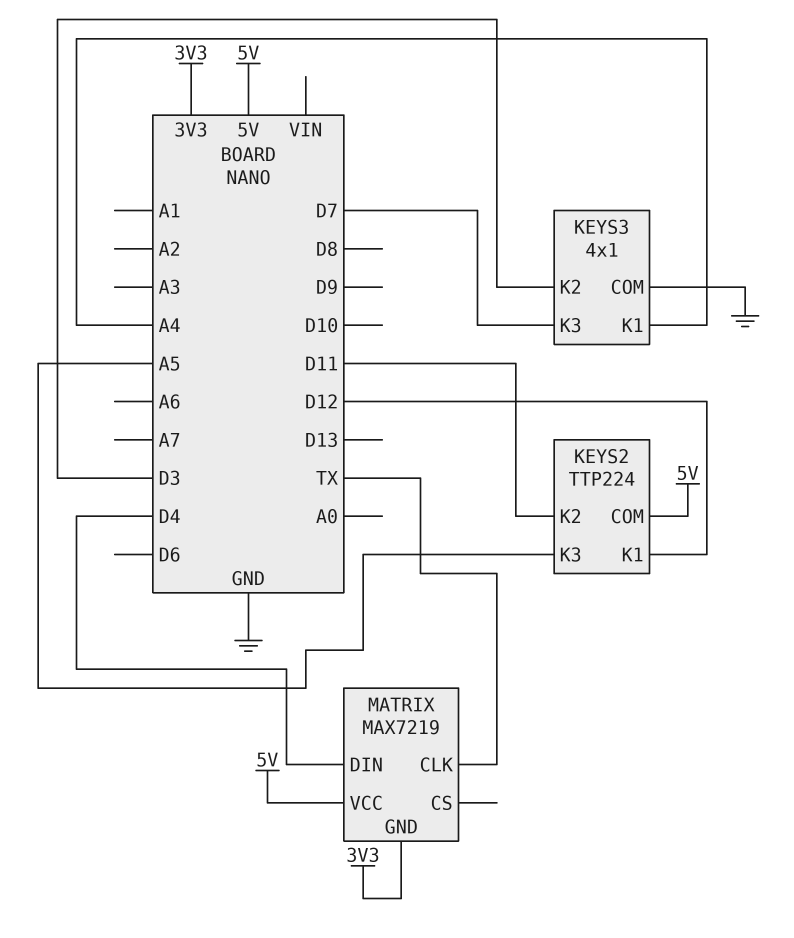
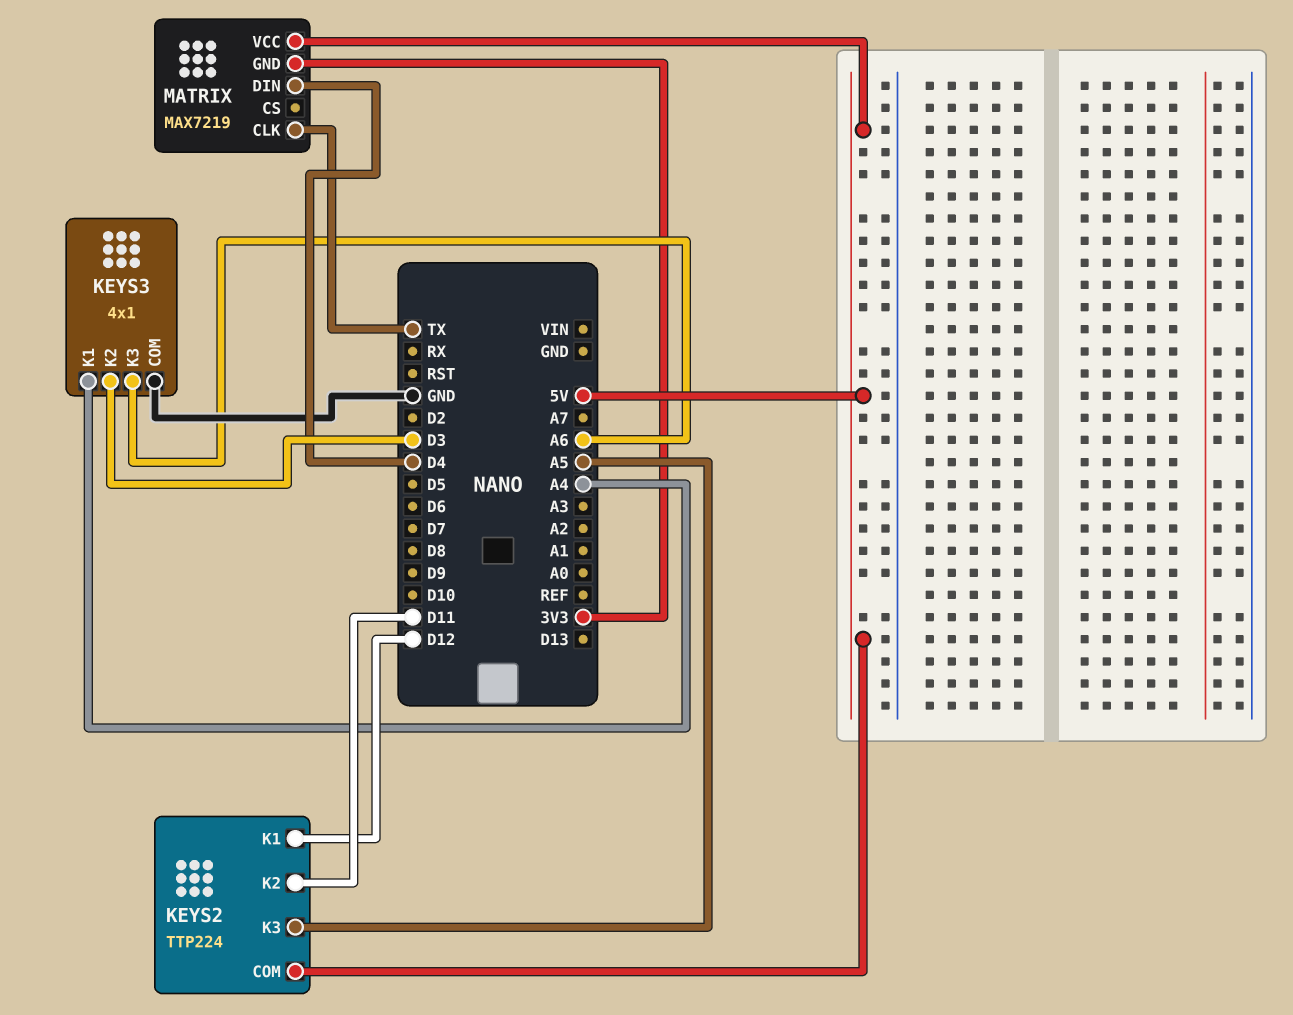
KEYS3 pin K3: D7 -> A6

